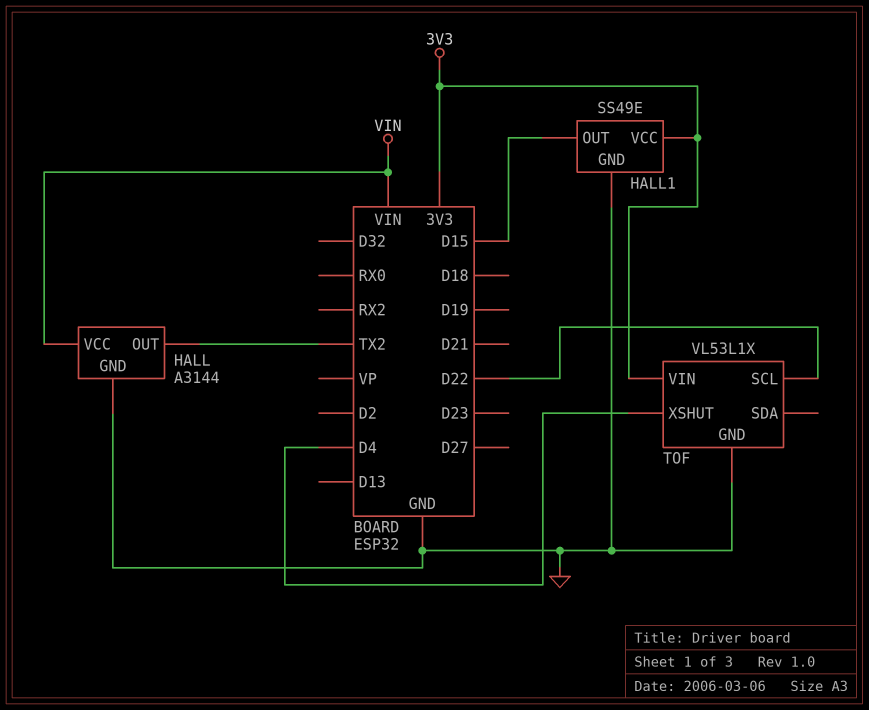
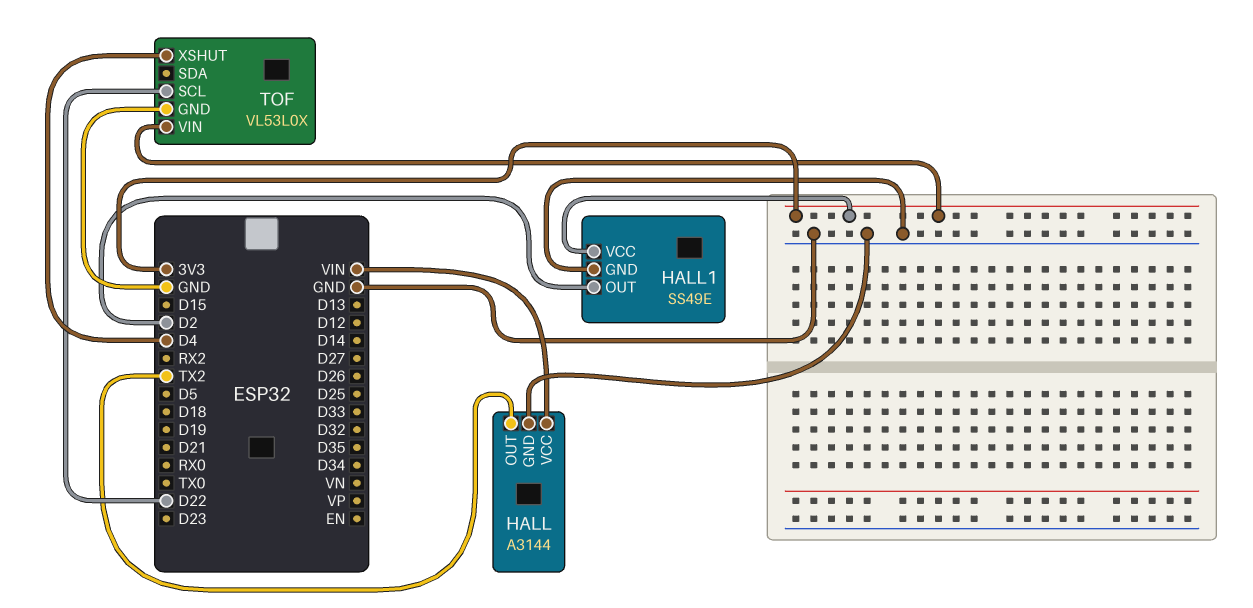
HALL1 pin OUT: D15 -> D2
TOF: VL53L1X -> VL53L0X

